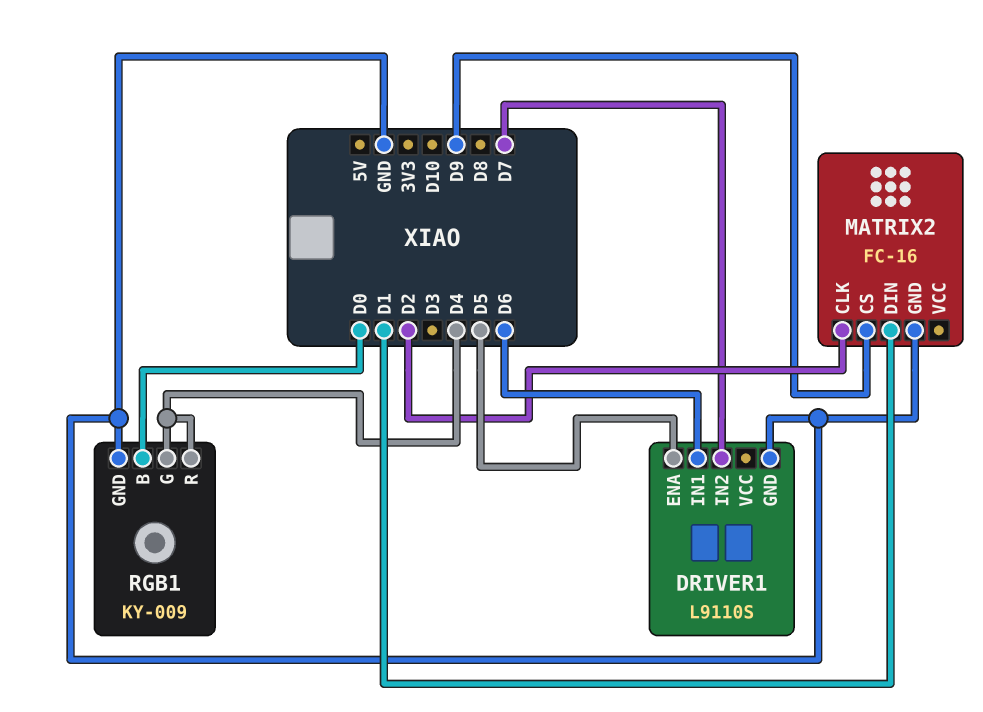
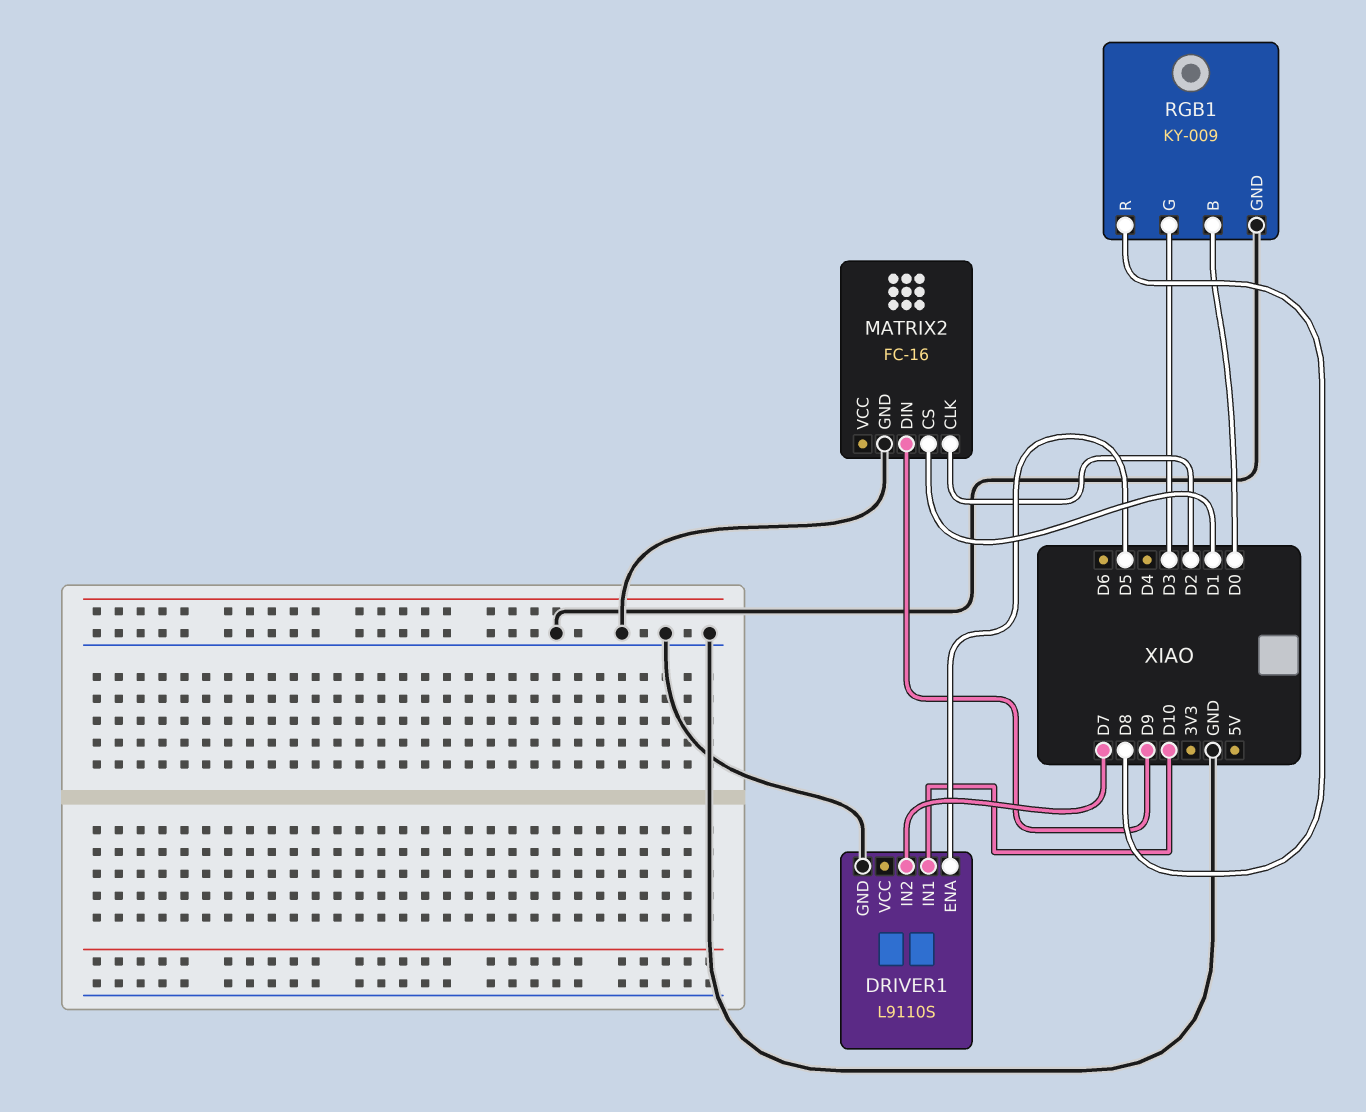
DRIVER1 pin IN1: D6 -> D10
MATRIX2 pin CS: D9 -> D1
MATRIX2 pin DIN: D1 -> D9
RGB1 pin G: D4 -> D3
RGB1 pin R: D4 -> D8

